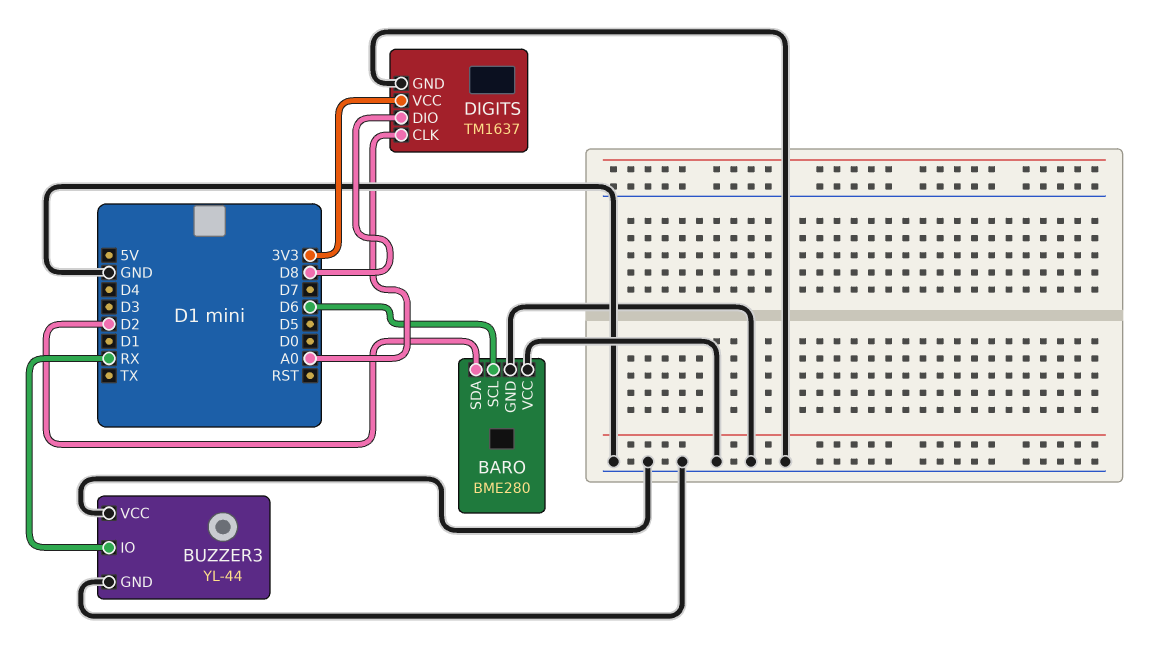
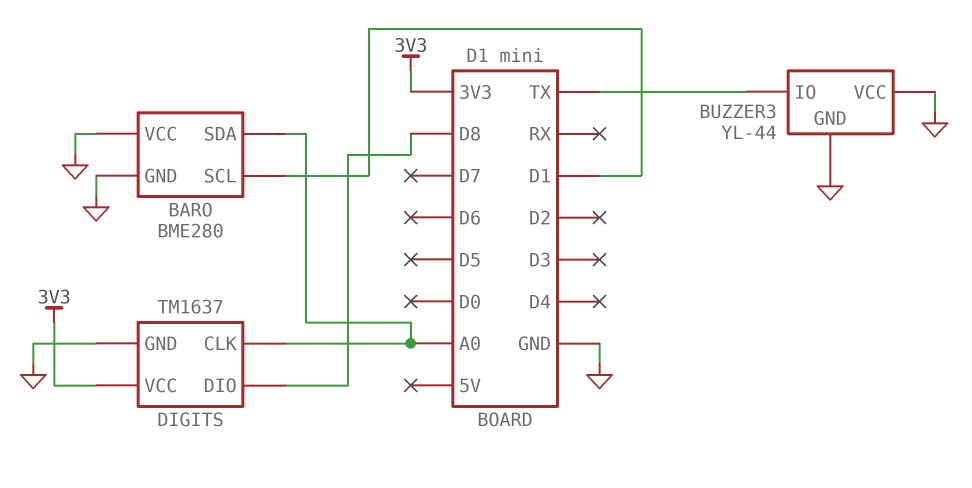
BARO pin SCL: D6 -> D1
BARO pin SDA: D2 -> A0
BUZZER3 pin IO: RX -> TX

